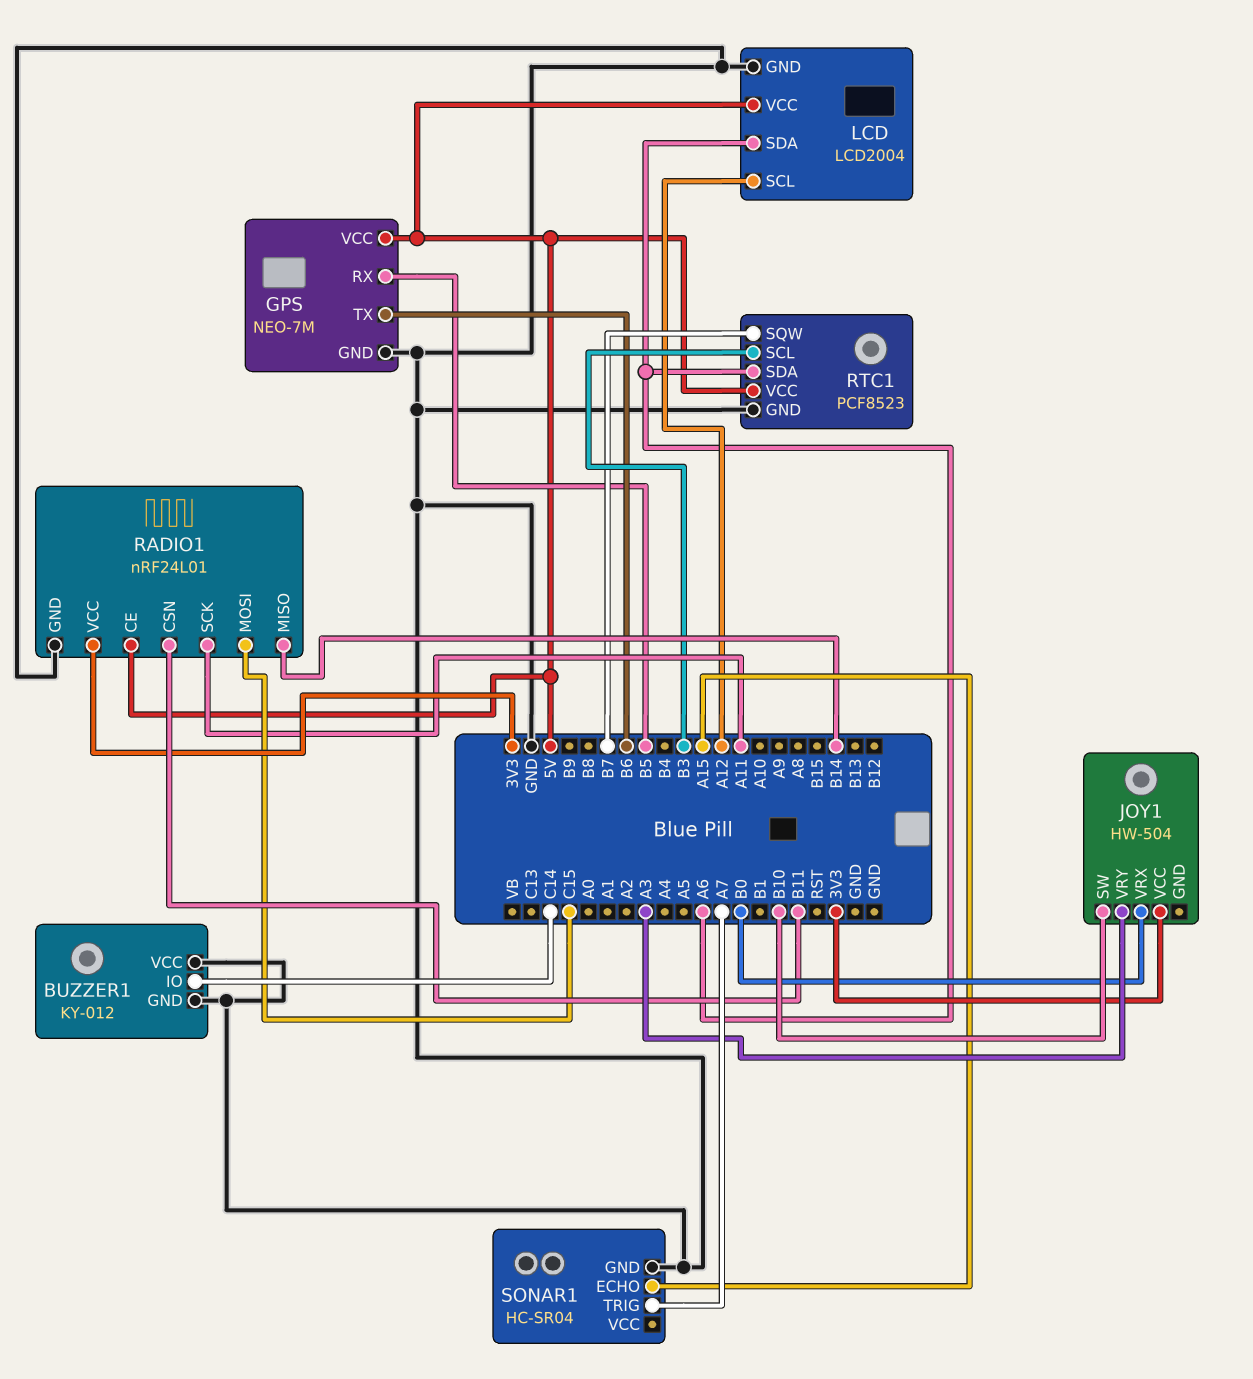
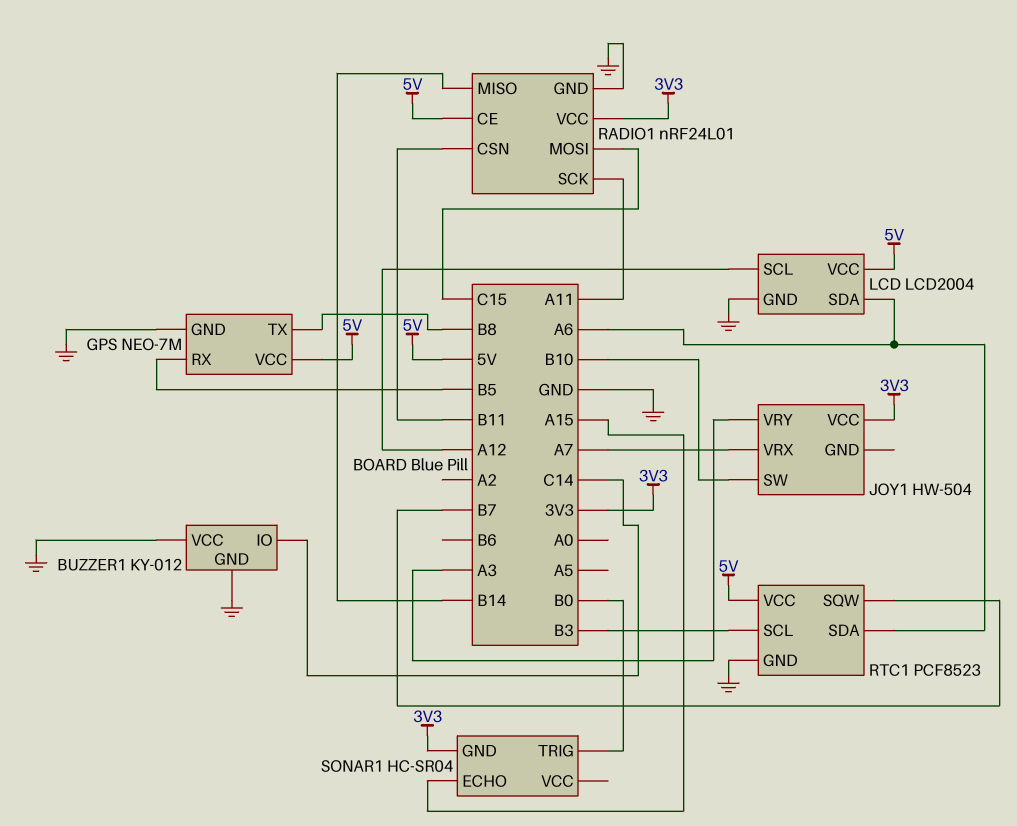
GPS pin TX: B6 -> B8
JOY1 pin VRX: B0 -> A7
SONAR1 pin GND: GND -> 3V3
SONAR1 pin TRIG: A7 -> B0

